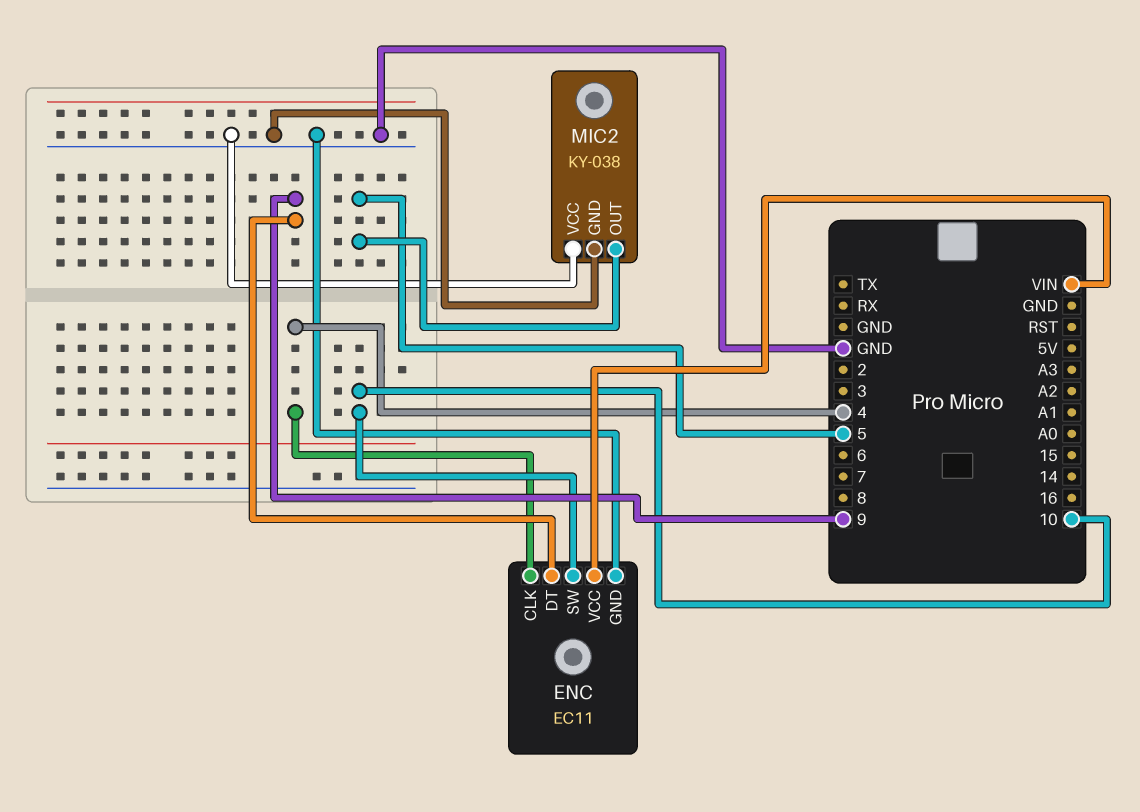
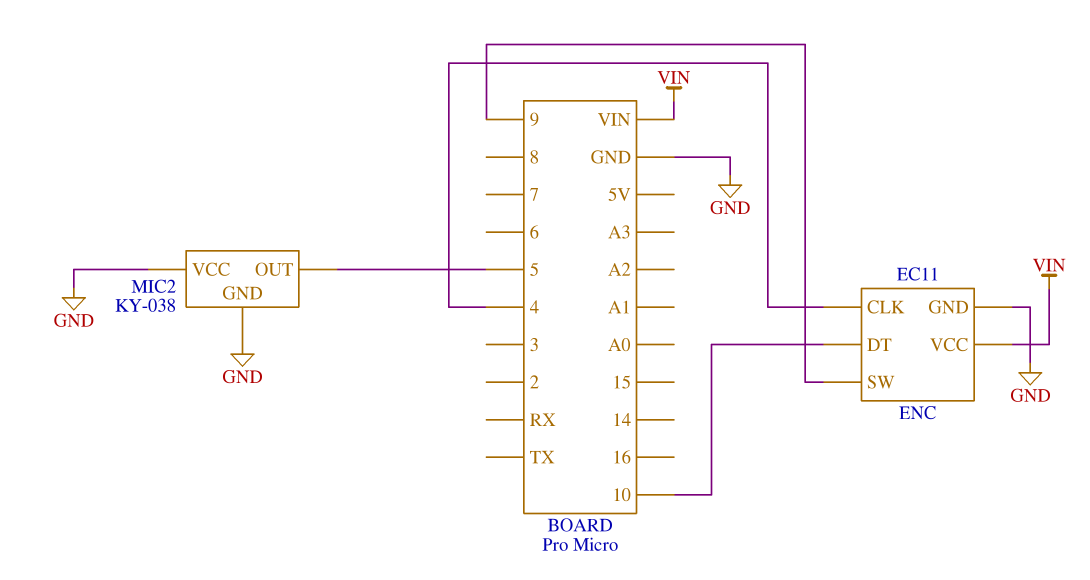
ENC pin DT: 9 -> 10
ENC pin SW: 10 -> 9

